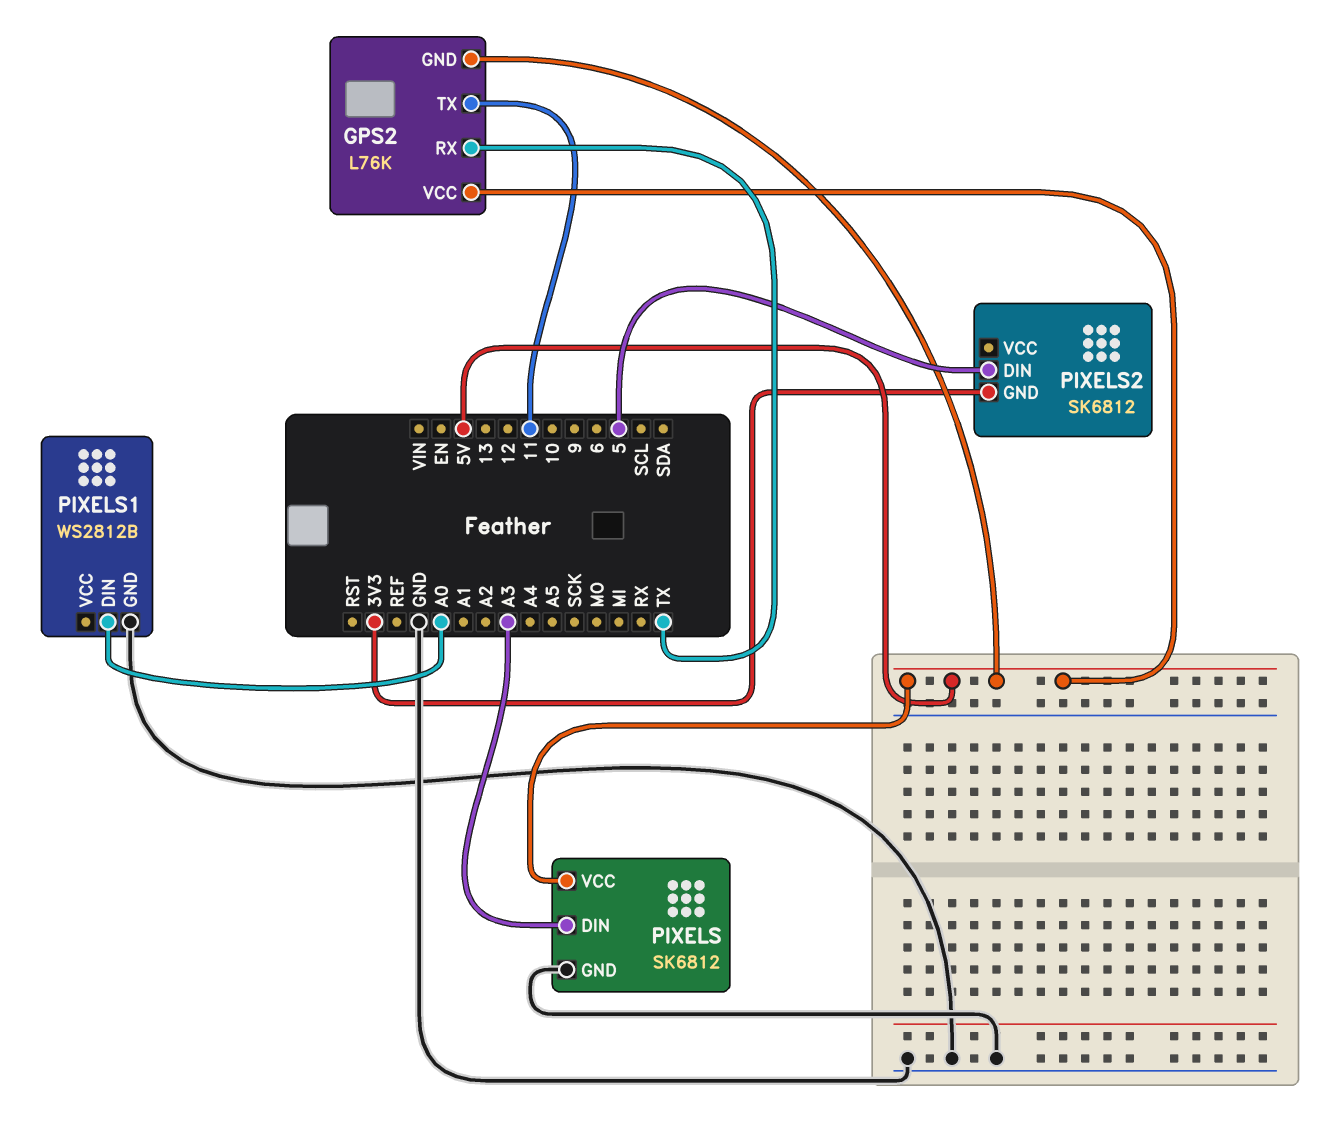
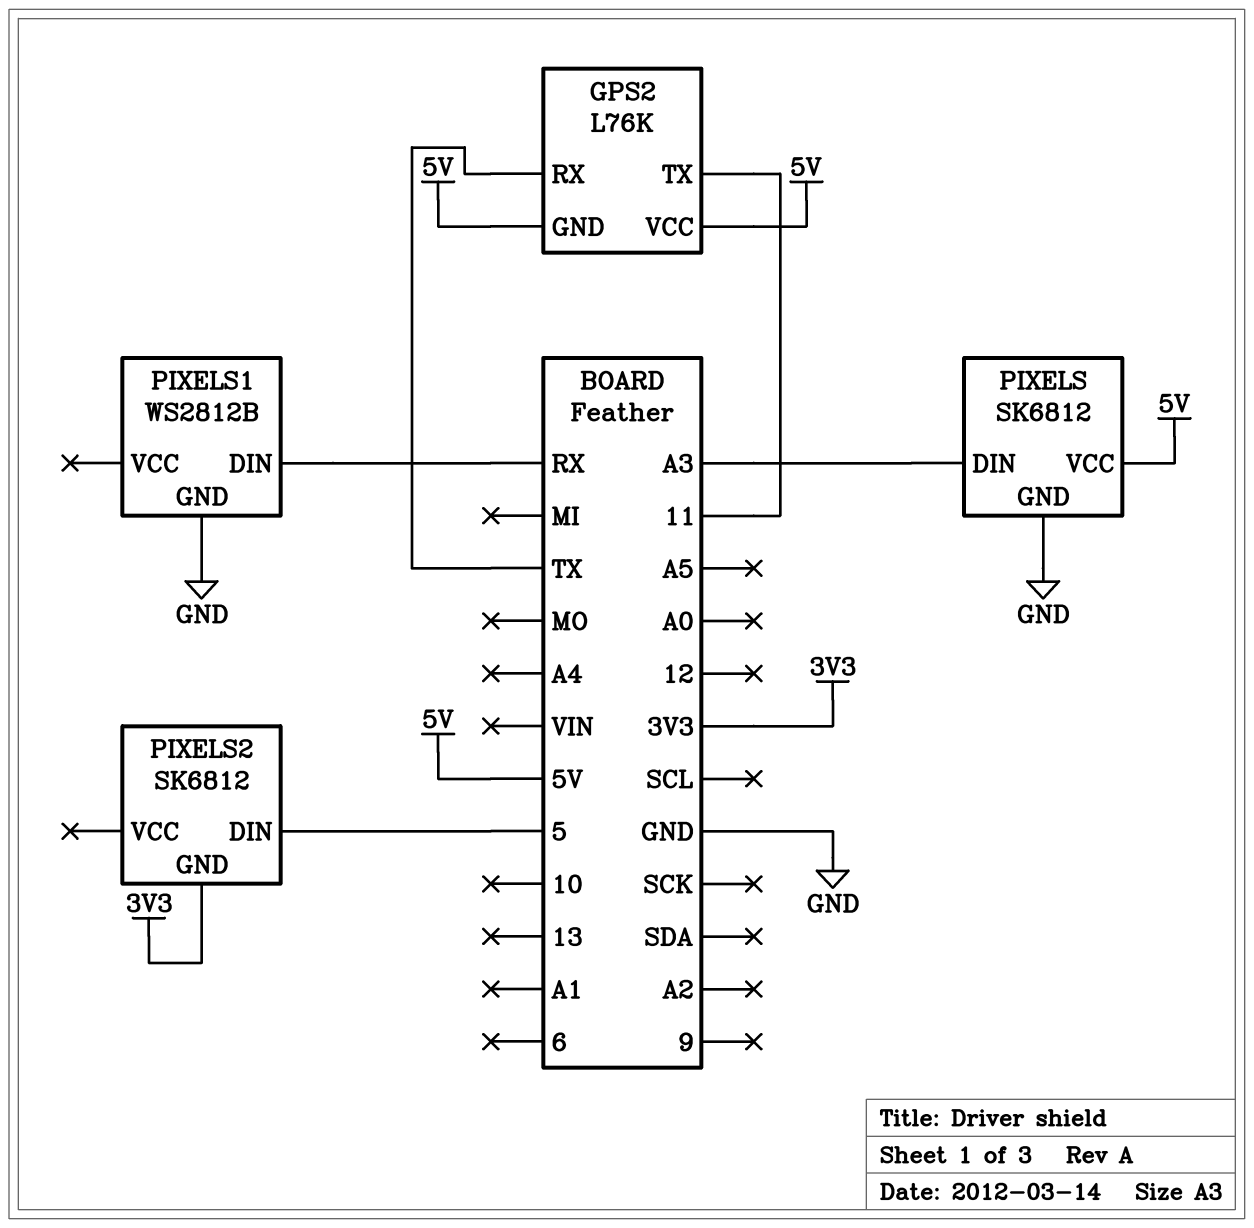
PIXELS1 pin DIN: A0 -> RX

